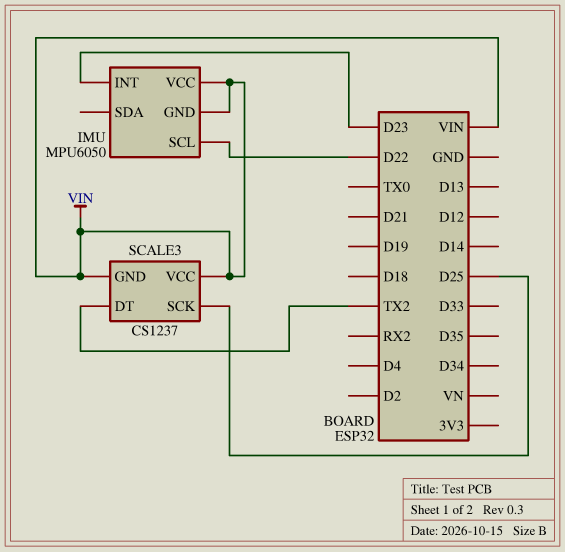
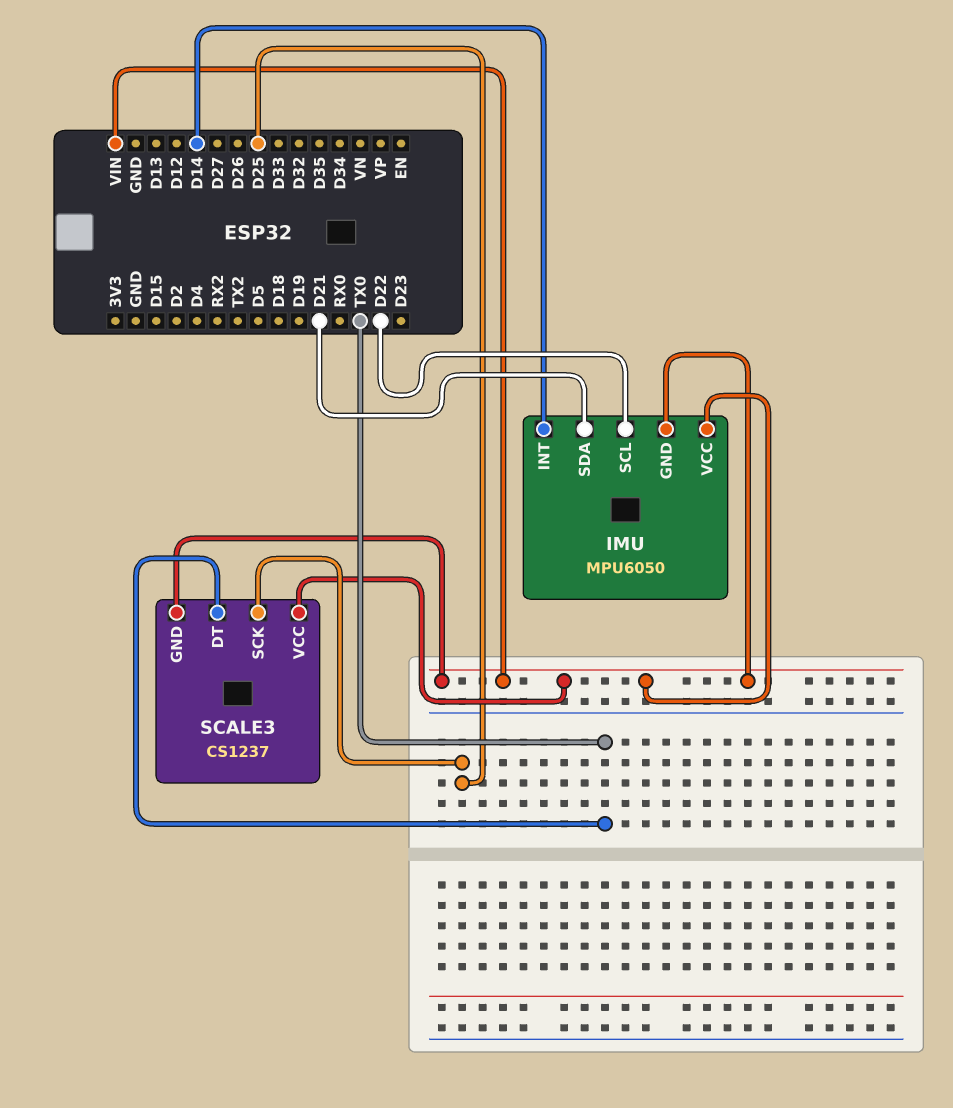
IMU pin INT: D23 -> D14
IMU pin SDA: none -> D21
SCALE3 pin DT: TX2 -> TX0

